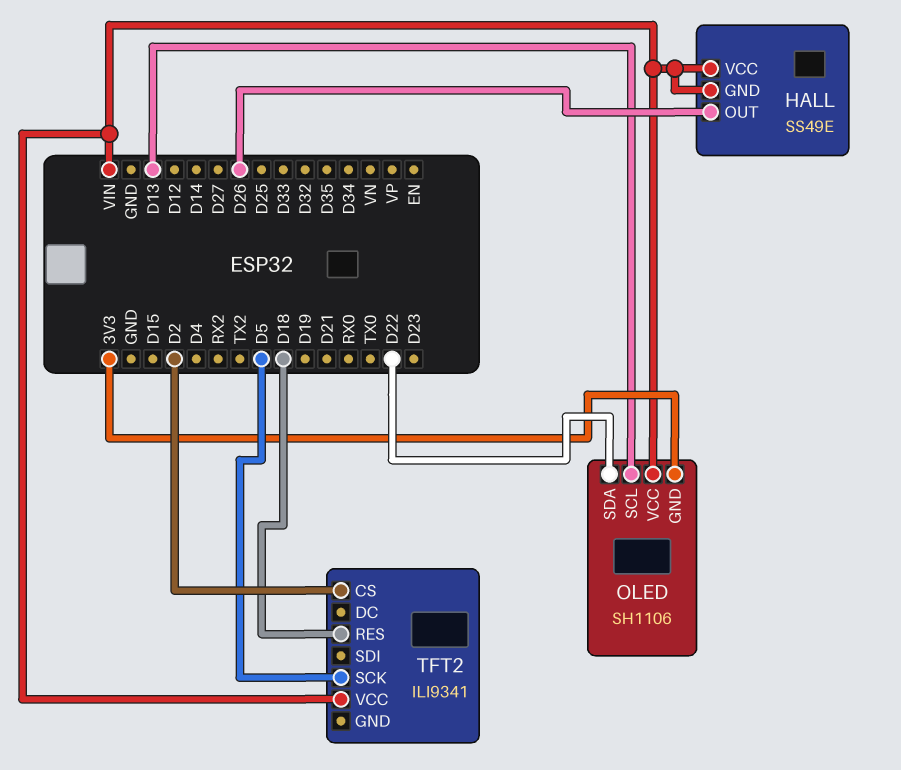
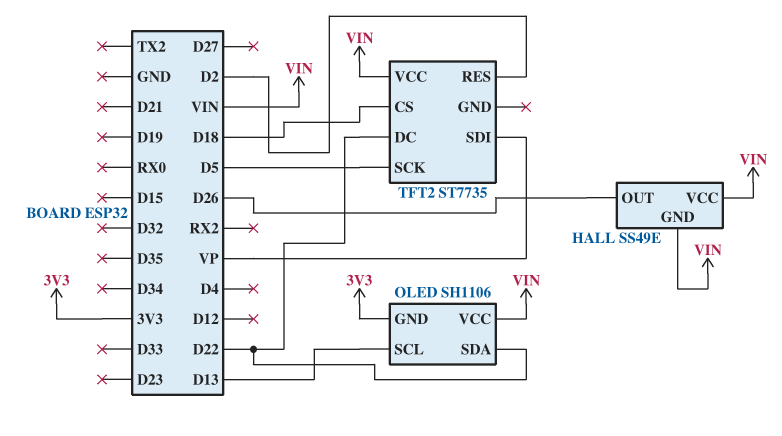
TFT2: ILI9341 -> ST7735
TFT2 pin CS: D2 -> D18
TFT2 pin DC: none -> D22
TFT2 pin RES: D18 -> D2
TFT2 pin SDI: none -> VP

